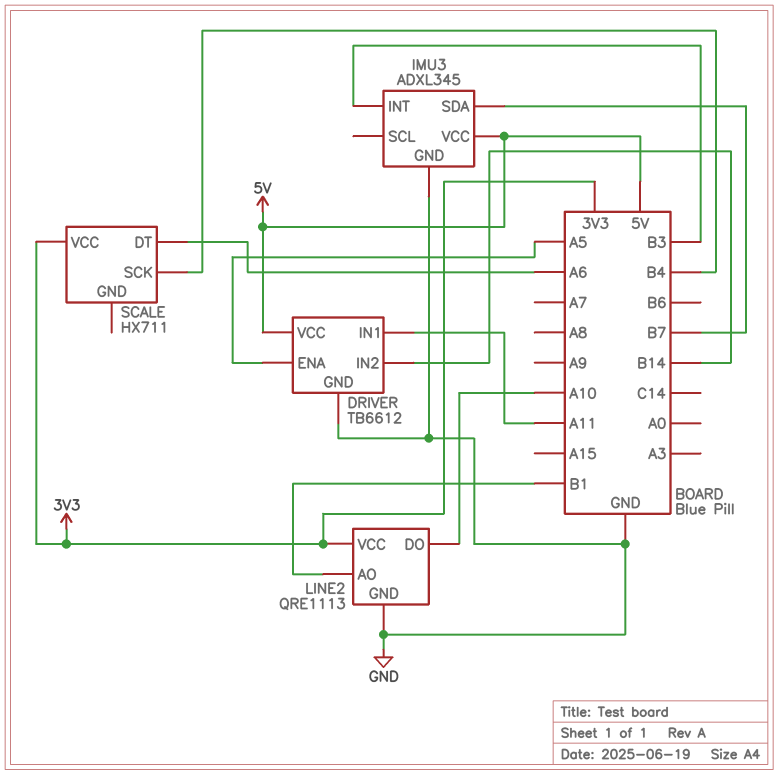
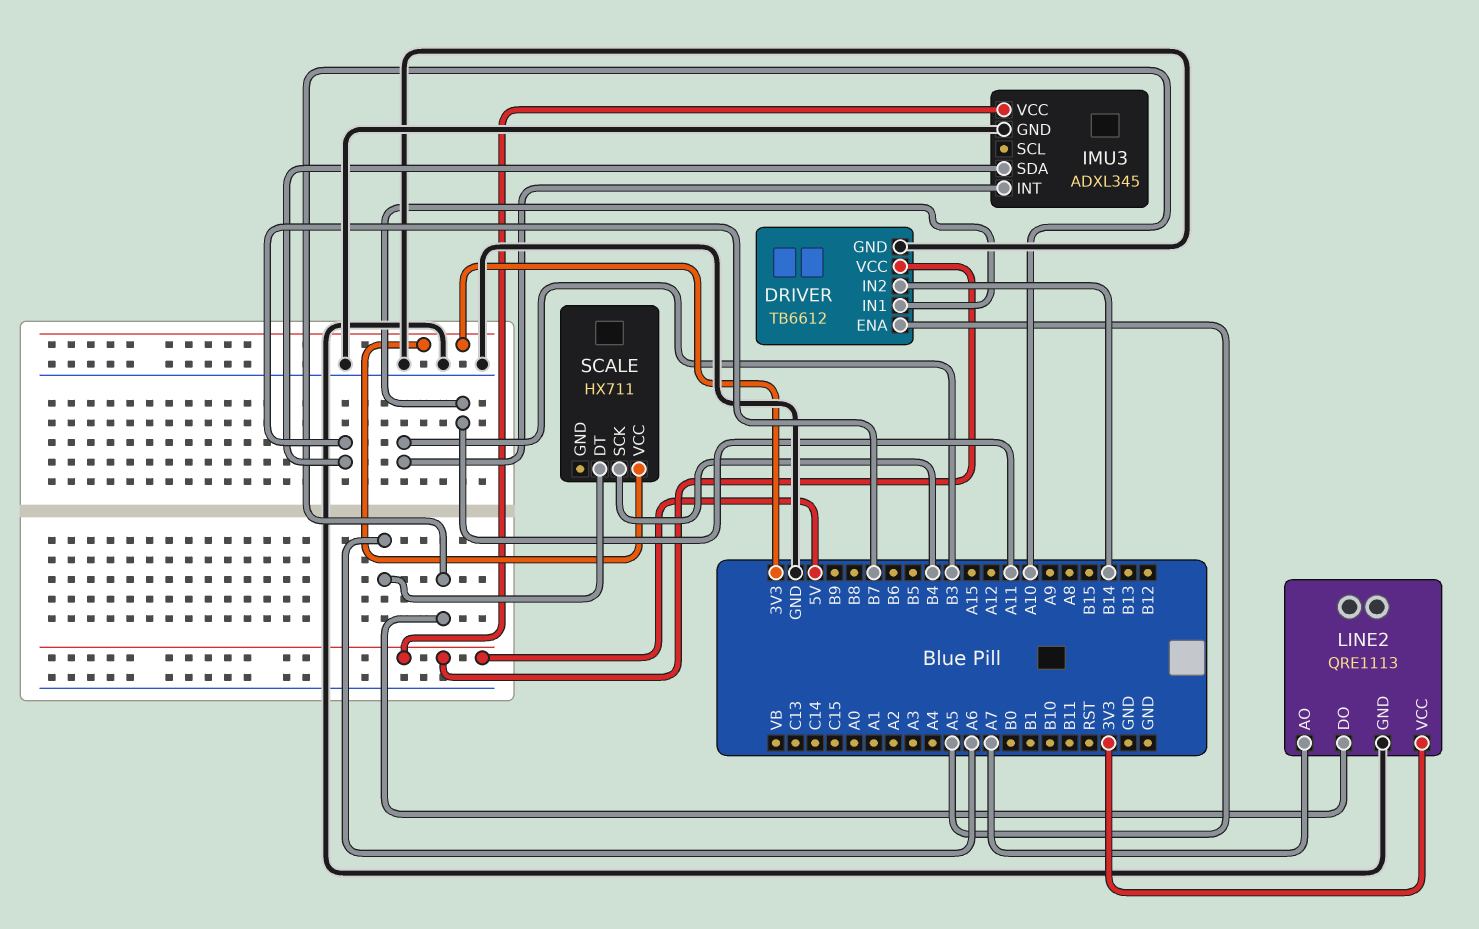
LINE2 pin AO: B1 -> A7

